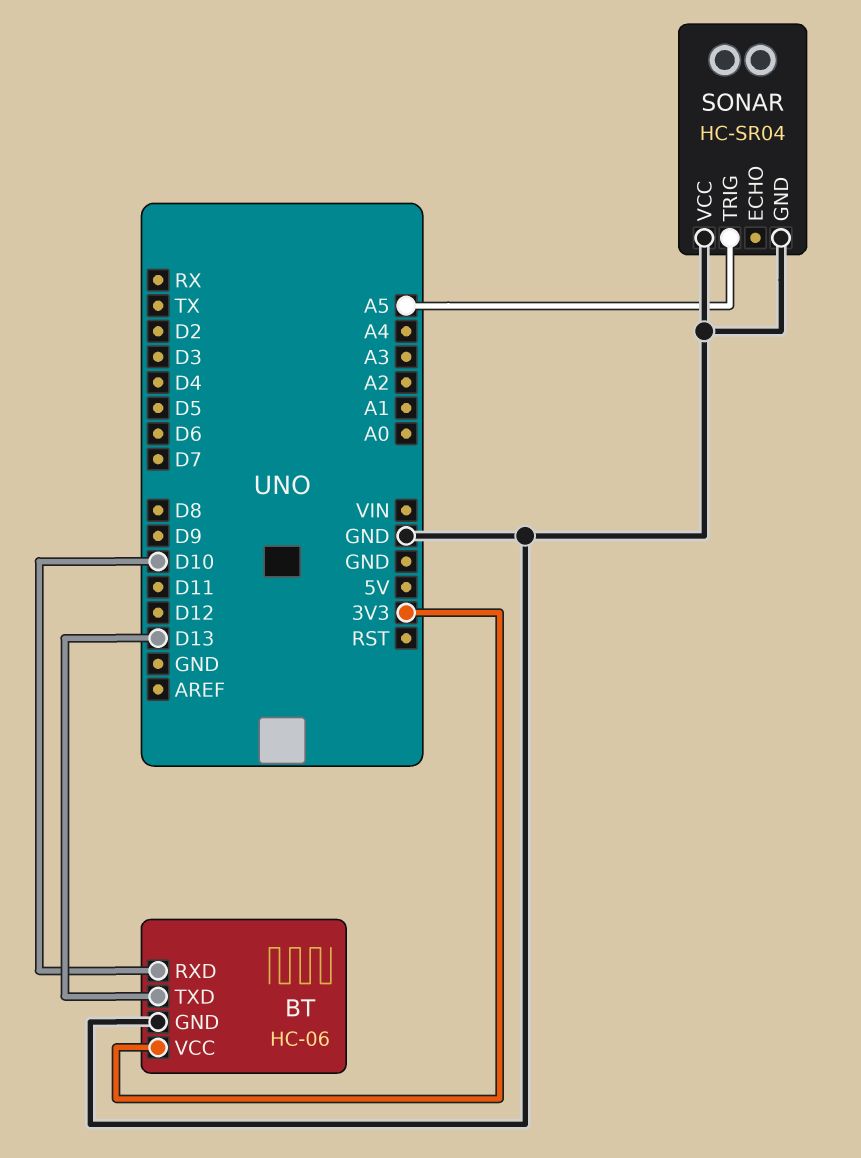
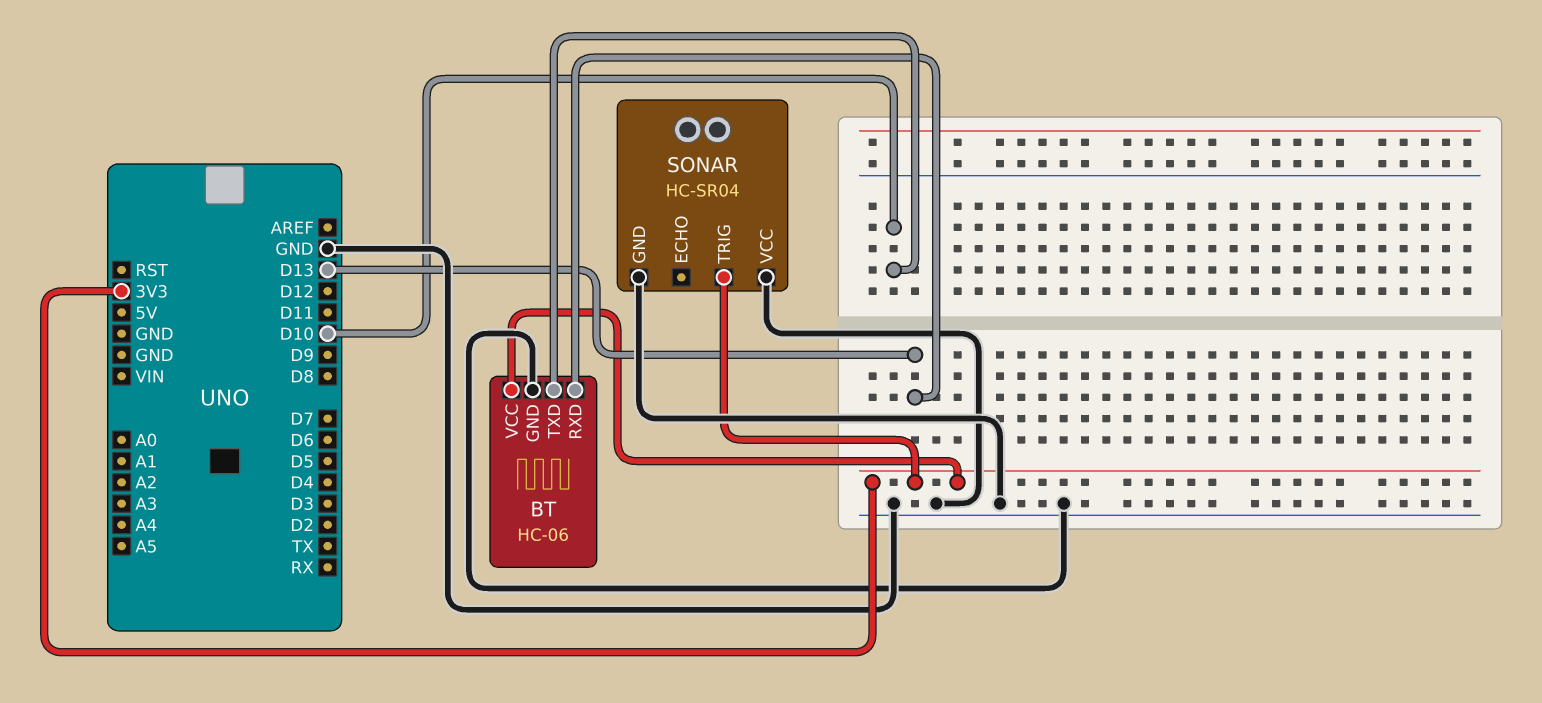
BT pin RXD: D10 -> D13
BT pin TXD: D13 -> D10
SONAR pin TRIG: A5 -> 3V3

